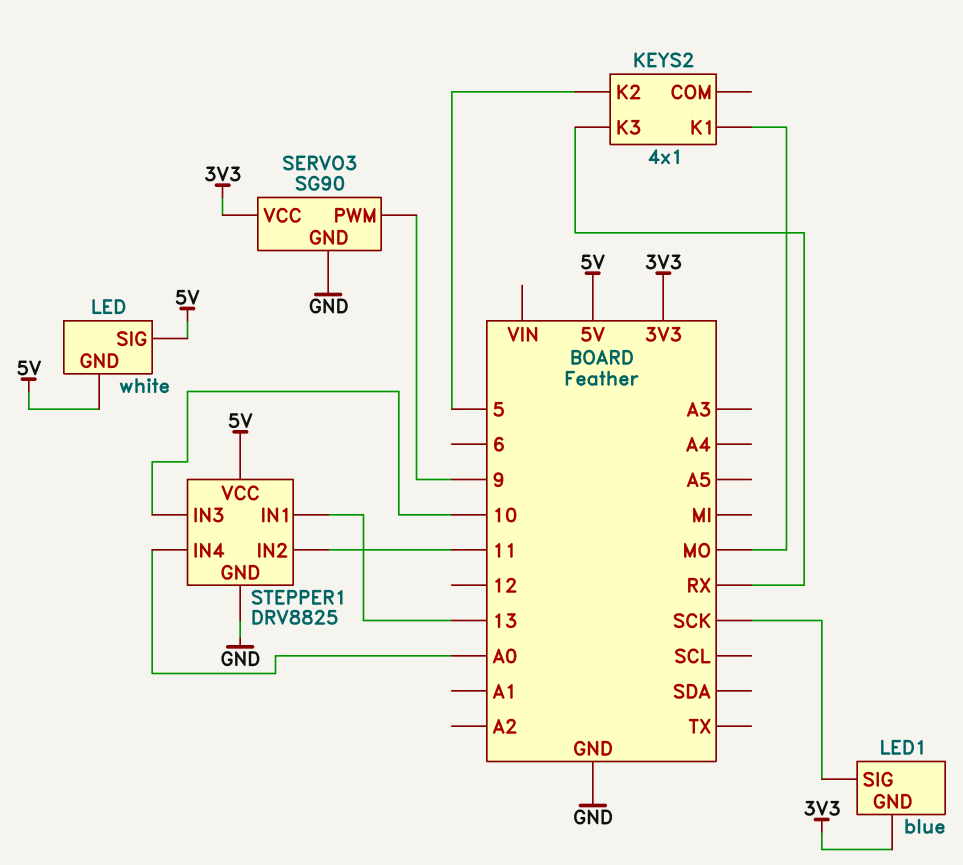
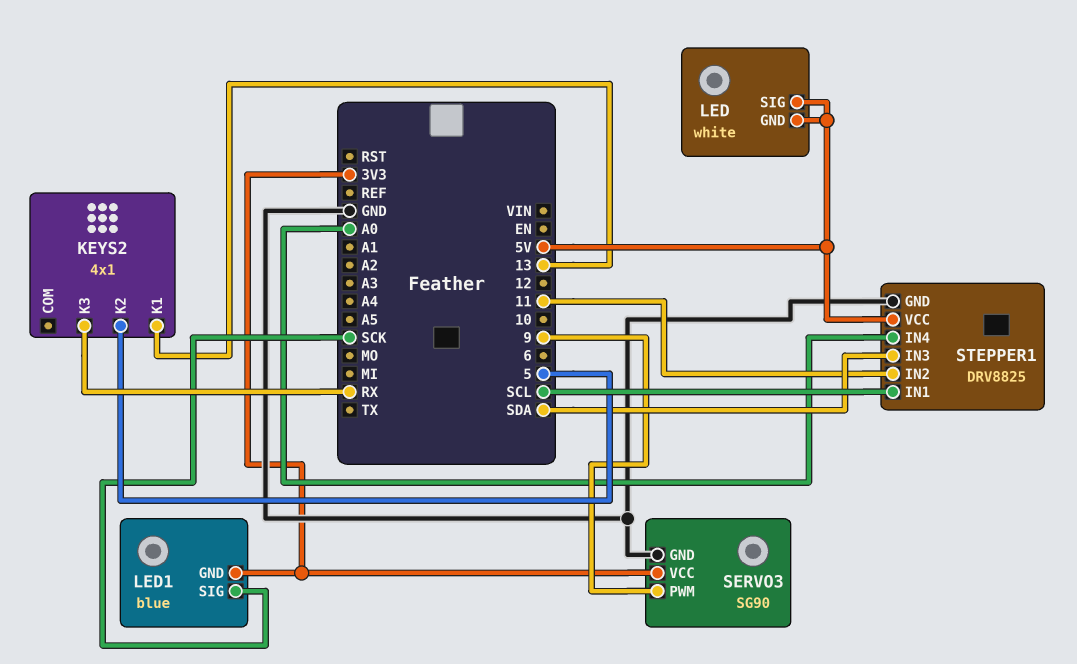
KEYS2 pin K1: MO -> 13
STEPPER1 pin IN1: 13 -> SCL
STEPPER1 pin IN3: 10 -> SDA

